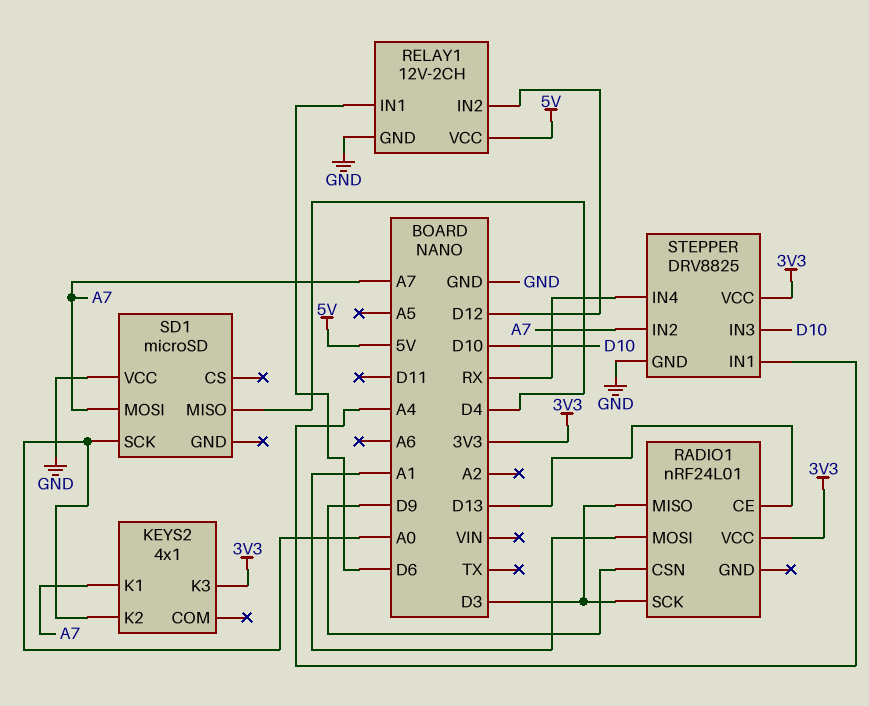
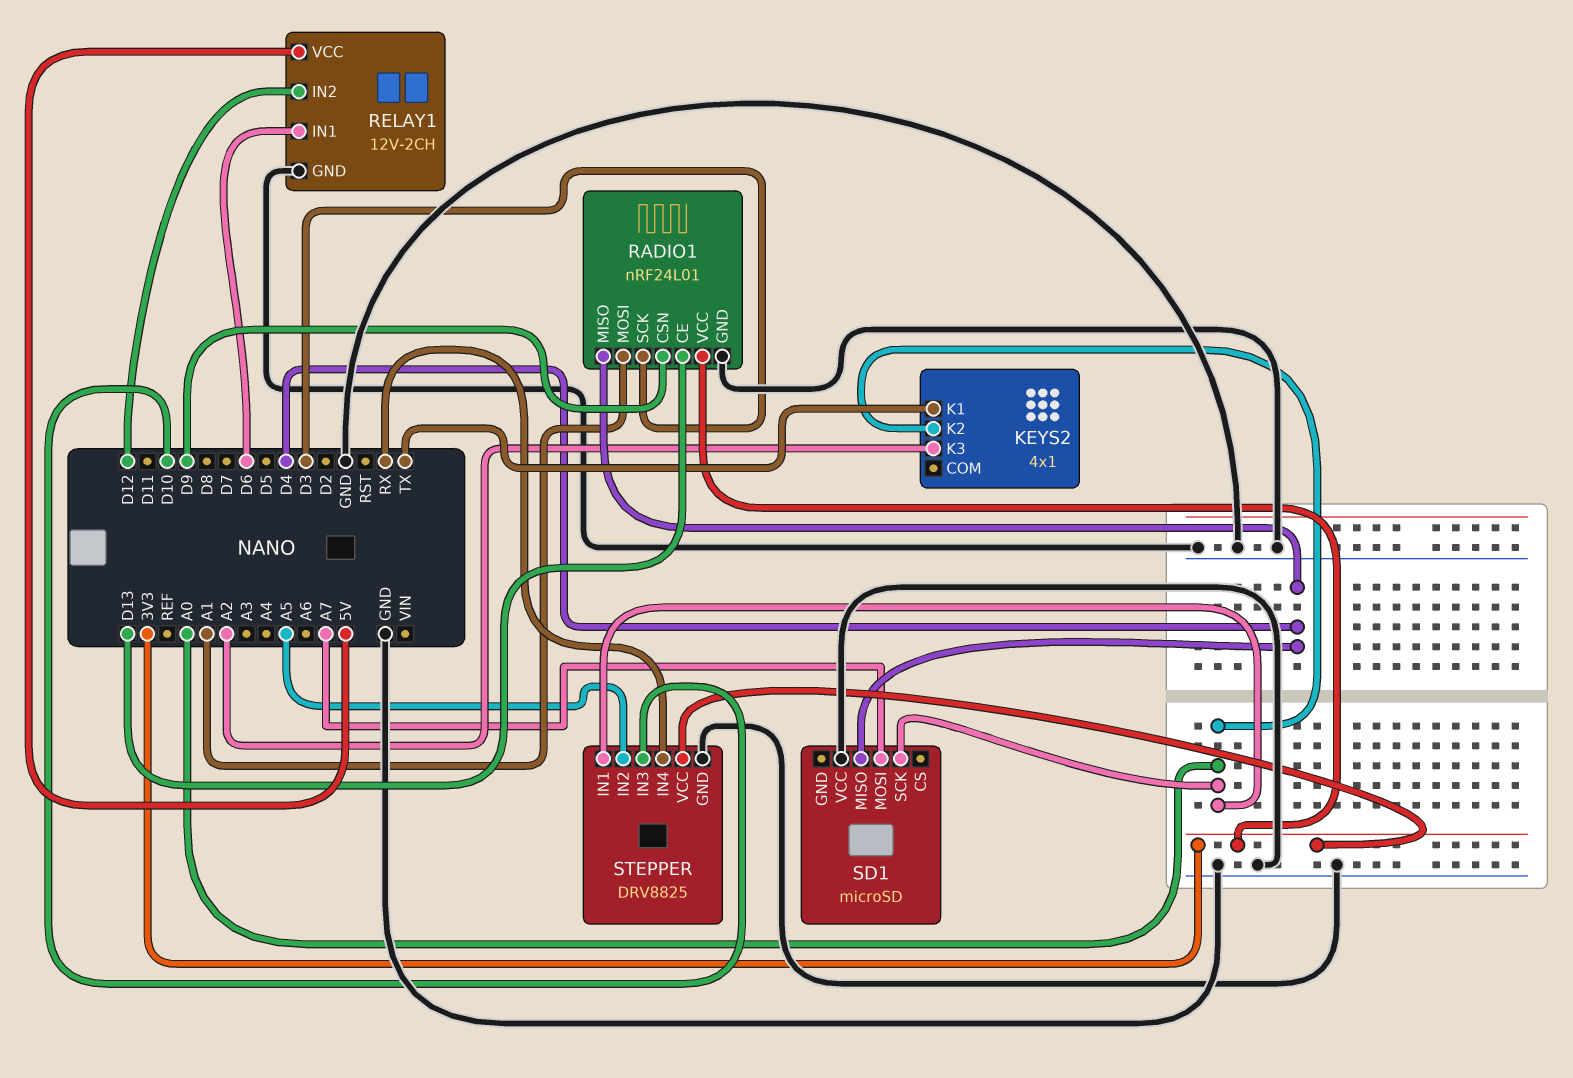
KEYS2 pin K1: A7 -> TX
KEYS2 pin K3: 3V3 -> A2
RADIO1 pin GND: none -> GND
RADIO1 pin MISO: D3 -> D4
STEPPER pin IN1: A4 -> A0
STEPPER pin IN2: A7 -> A5

